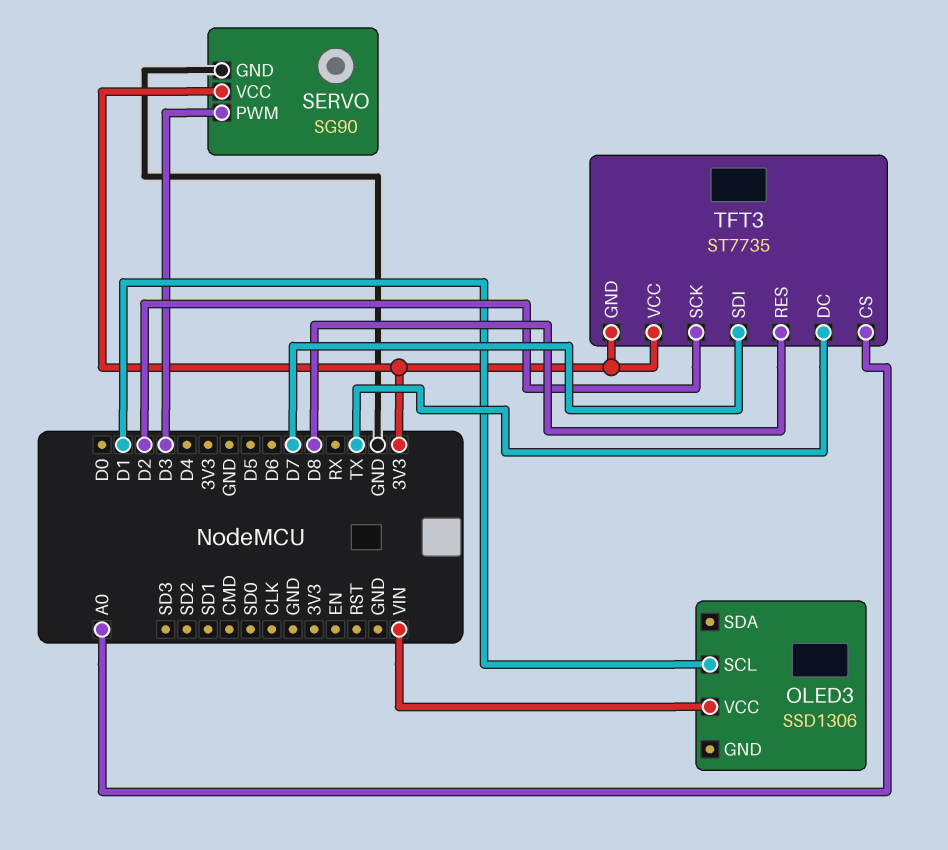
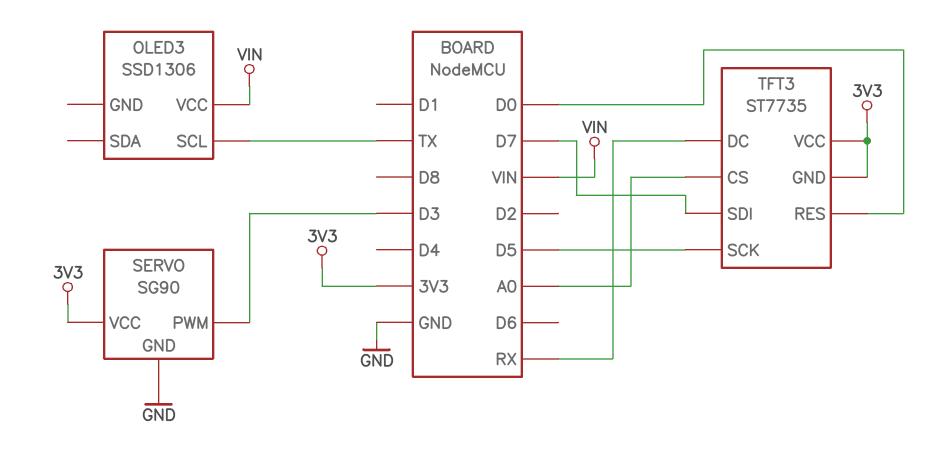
OLED3 pin SCL: D1 -> TX
TFT3 pin DC: TX -> RX
TFT3 pin RES: D8 -> D0
TFT3 pin SCK: D2 -> D5

